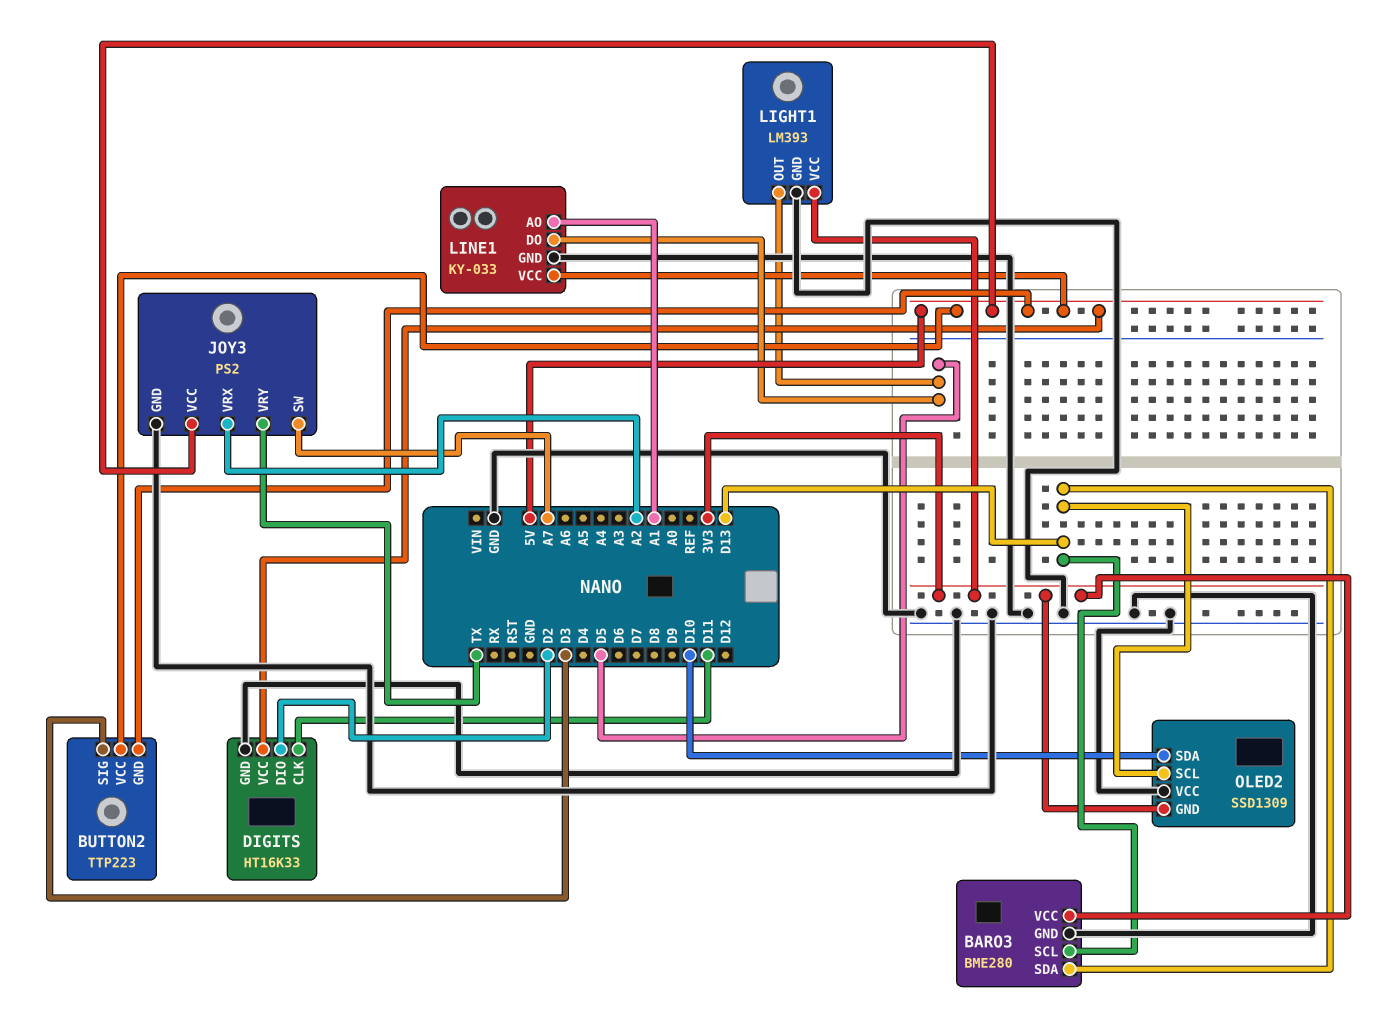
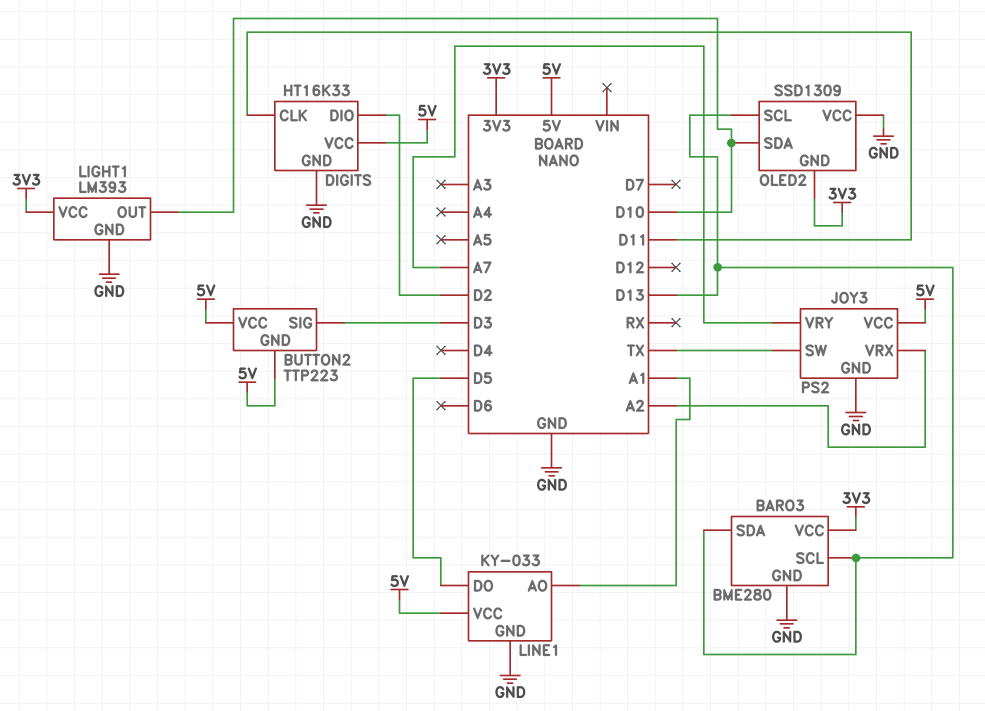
JOY3 pin SW: A7 -> TX
JOY3 pin VRY: TX -> A7
LIGHT1 pin OUT: D5 -> D10

